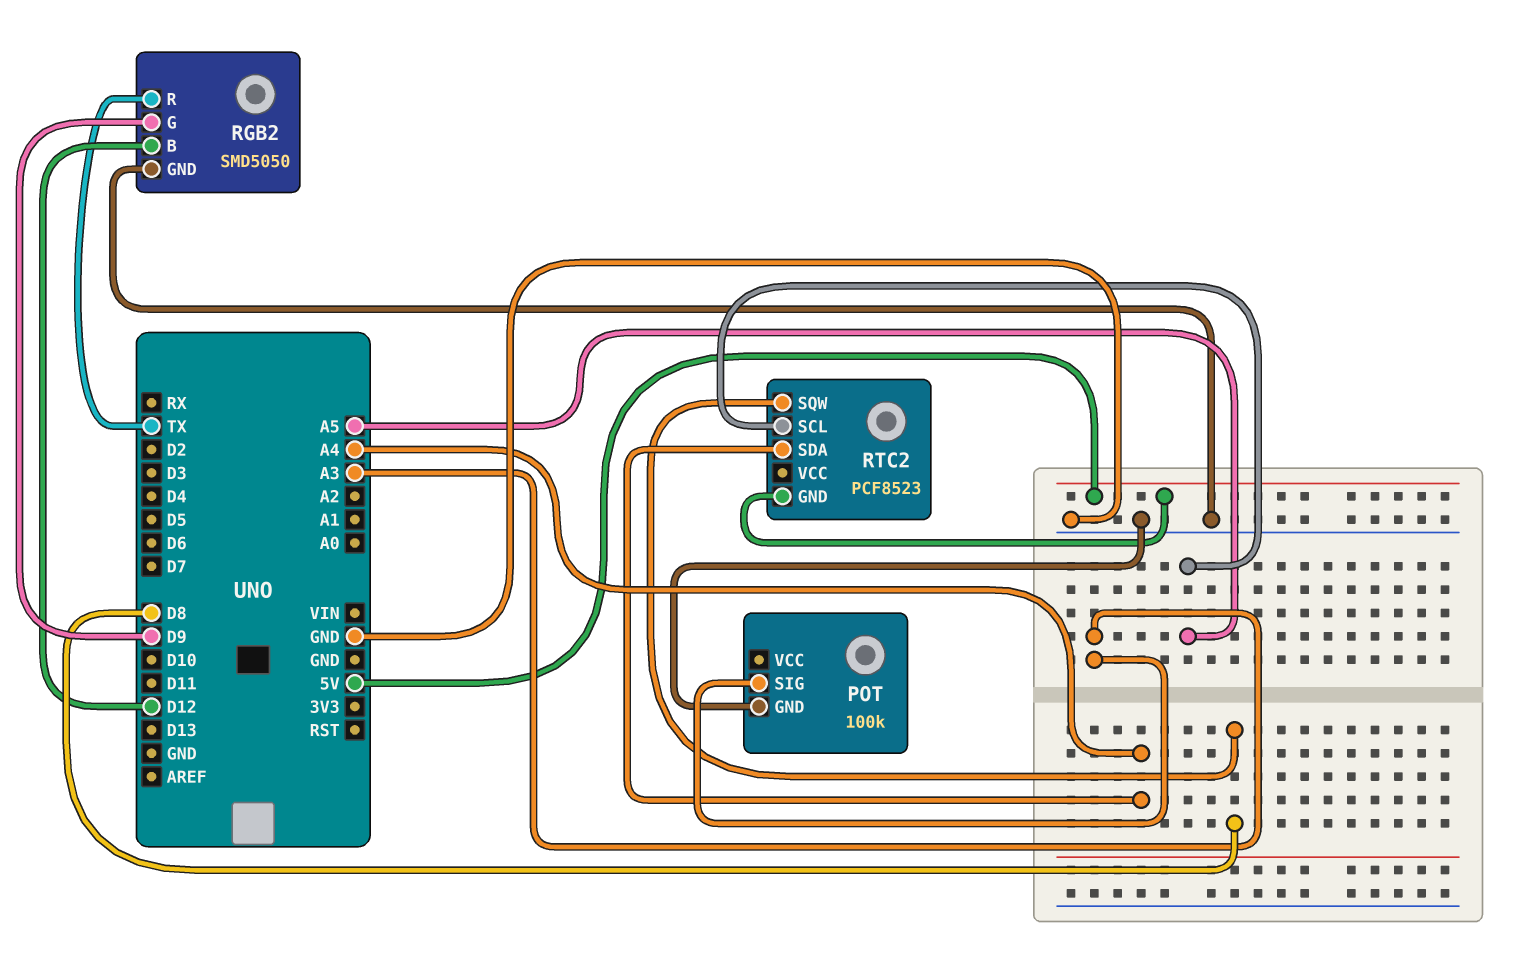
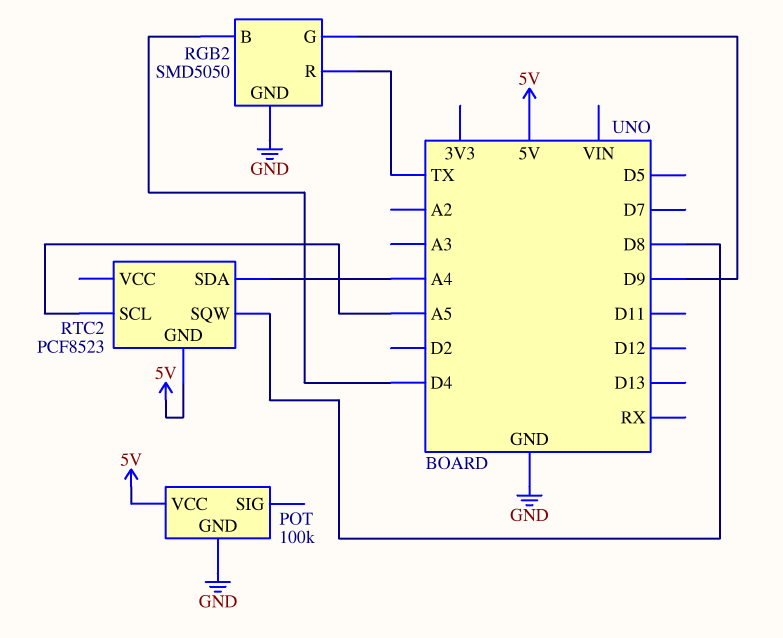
POT pin SIG: A3 -> none
POT pin VCC: none -> 5V
RGB2 pin B: D12 -> D4

